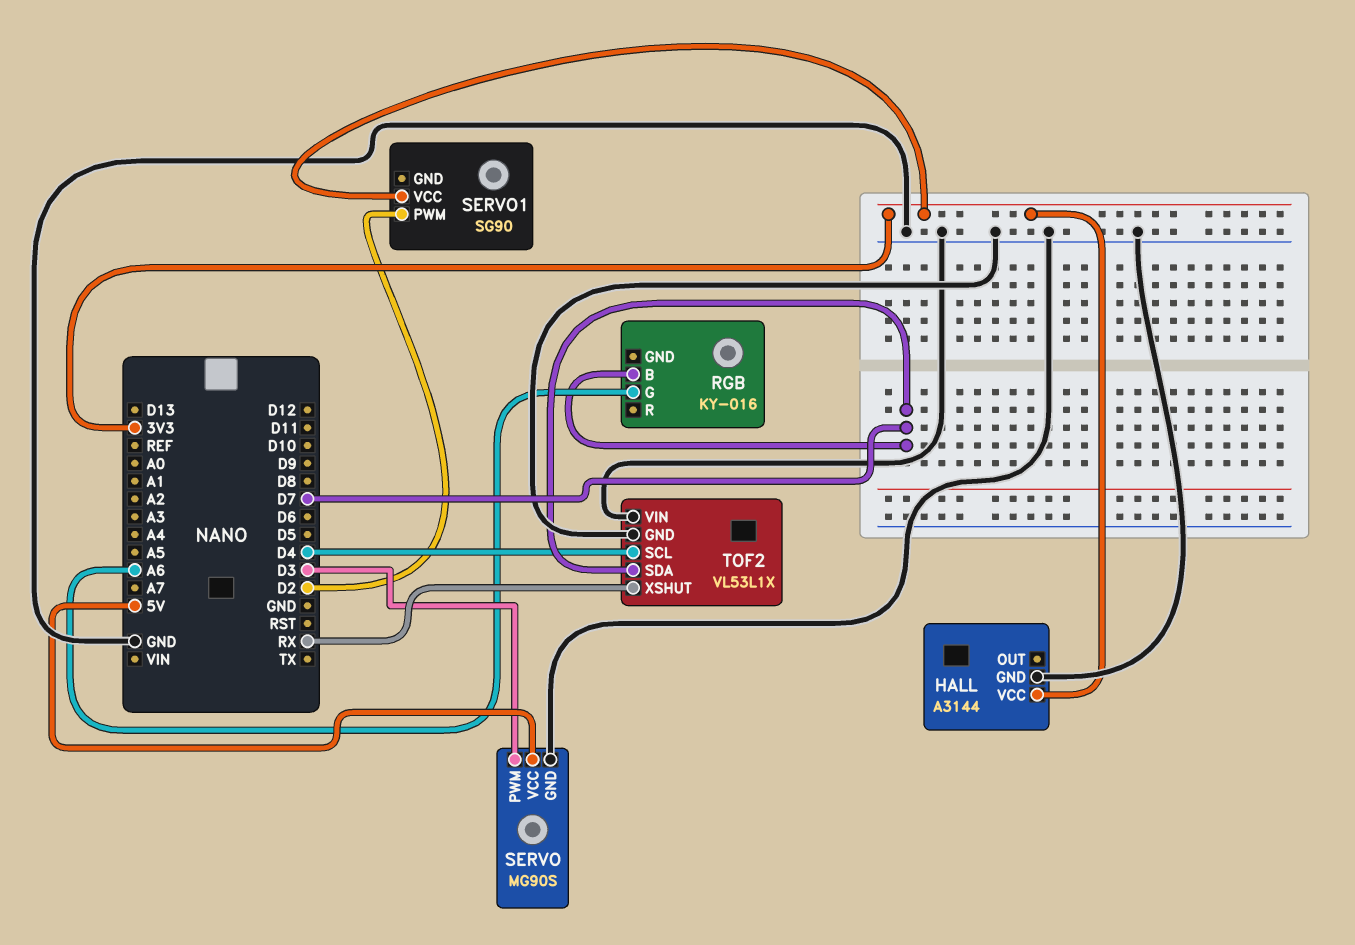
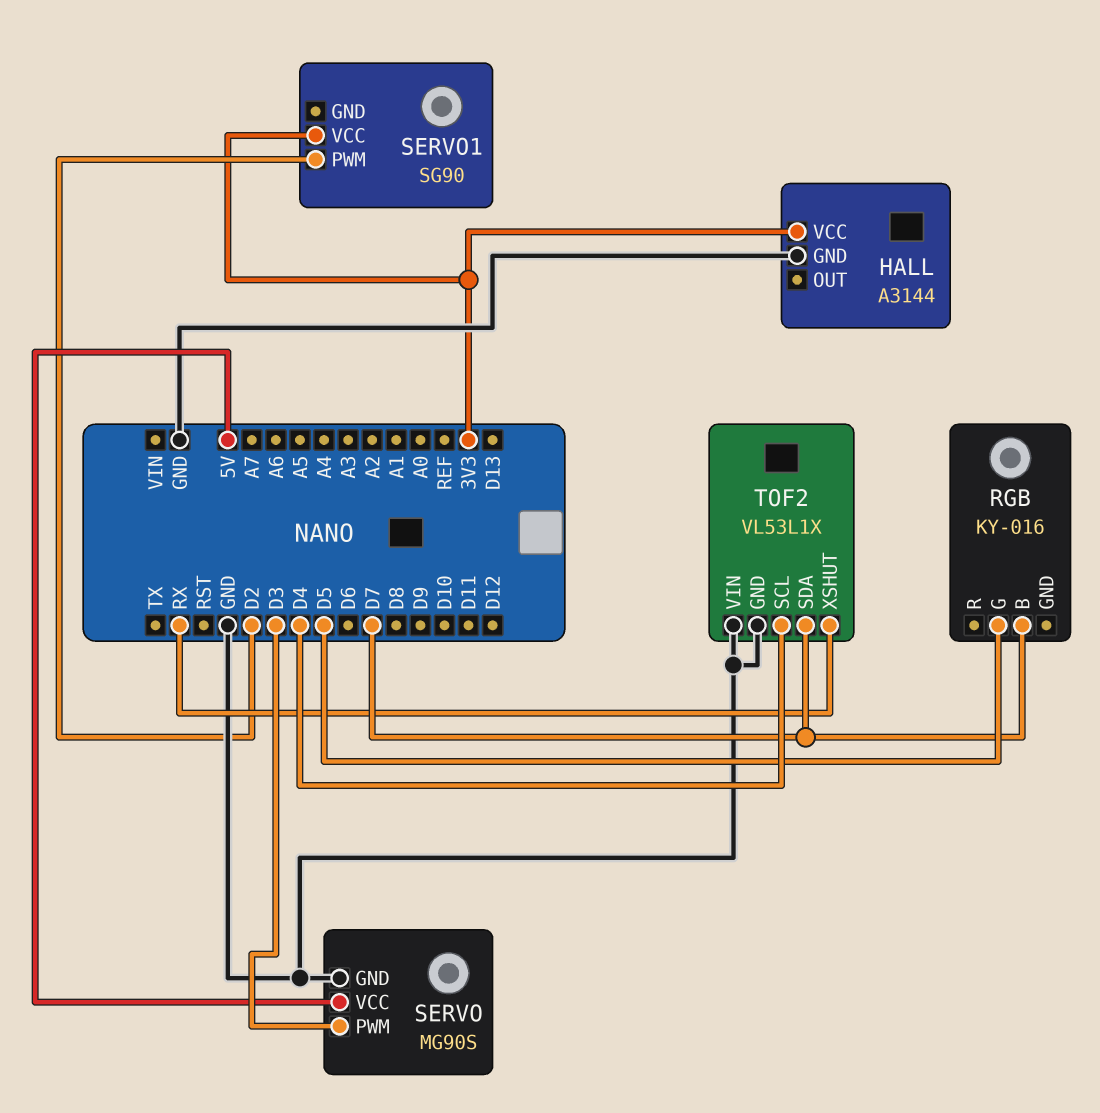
RGB pin G: A6 -> D5

